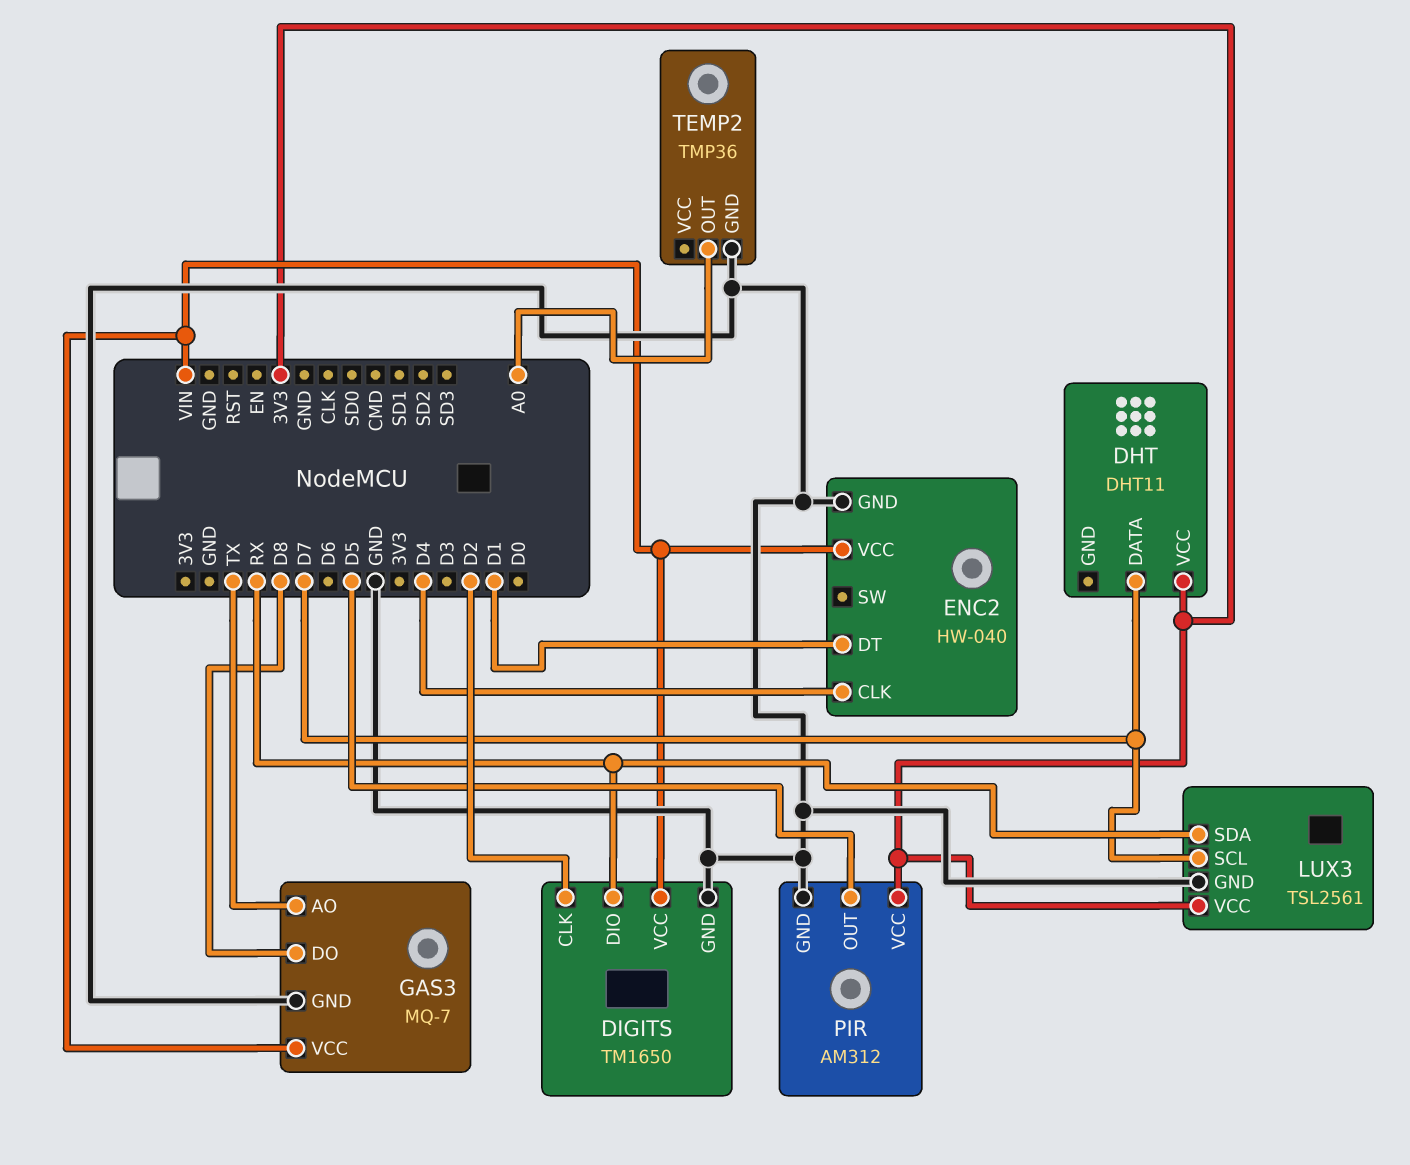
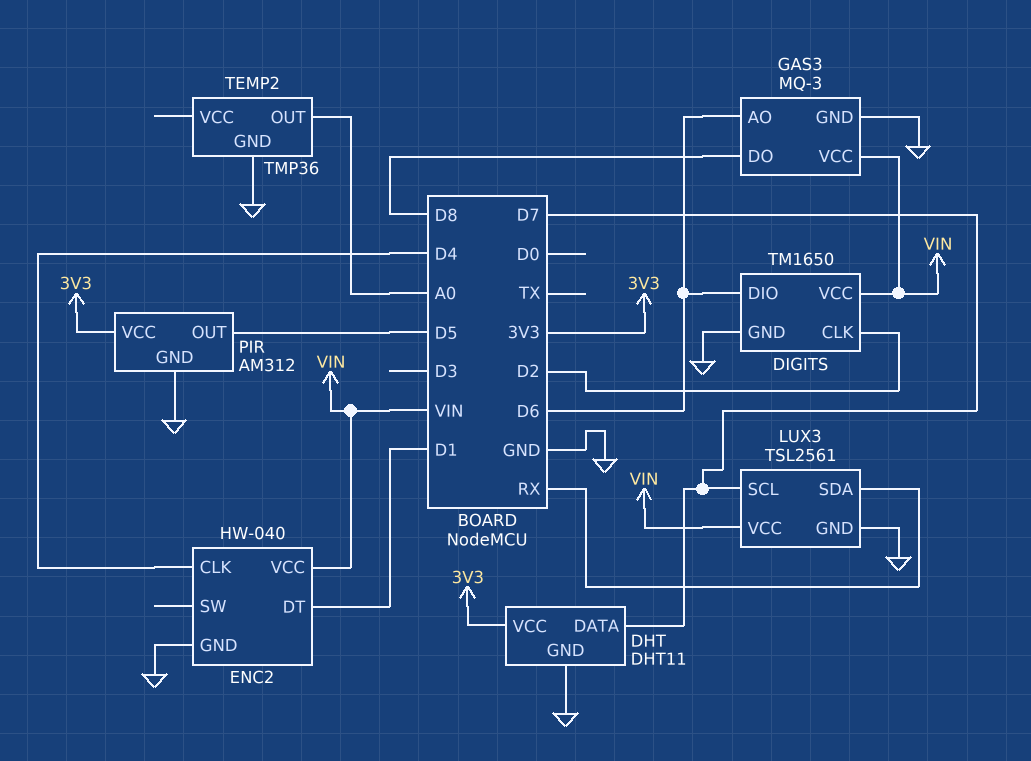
DHT pin GND: none -> GND
DIGITS pin DIO: RX -> D6
GAS3: MQ-7 -> MQ-3
GAS3 pin AO: TX -> D6
LUX3 pin VCC: 3V3 -> VIN

